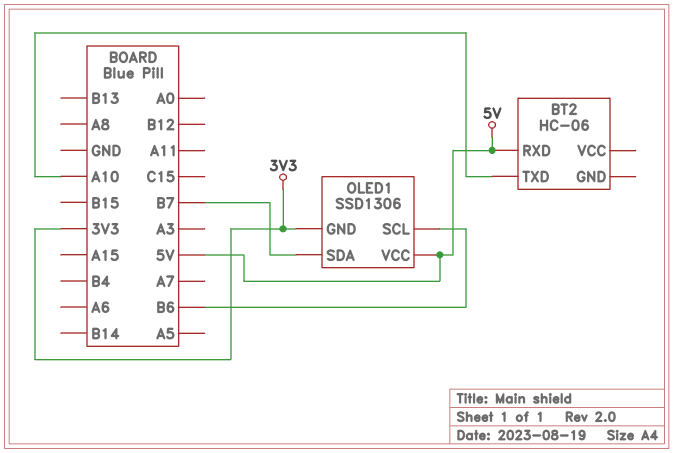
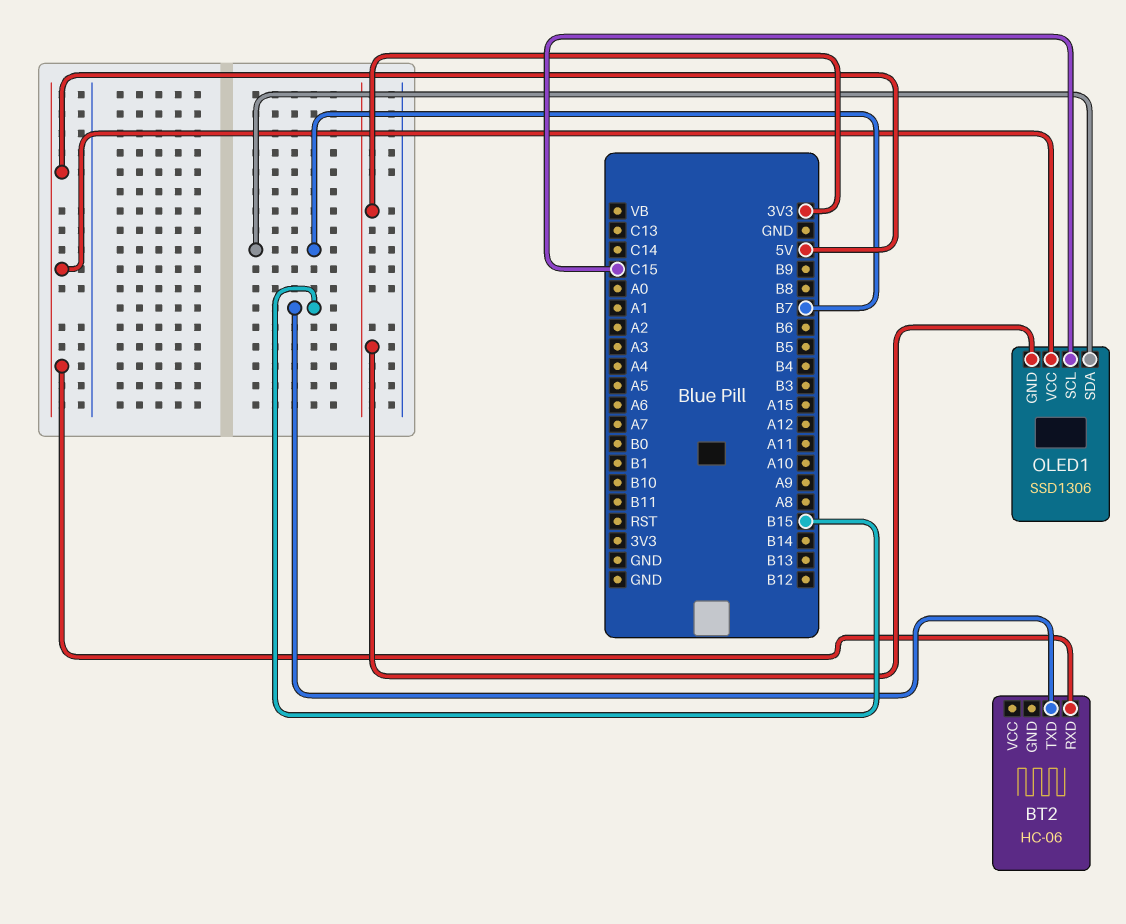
BT2 pin TXD: A10 -> B15
OLED1 pin SCL: B6 -> C15

